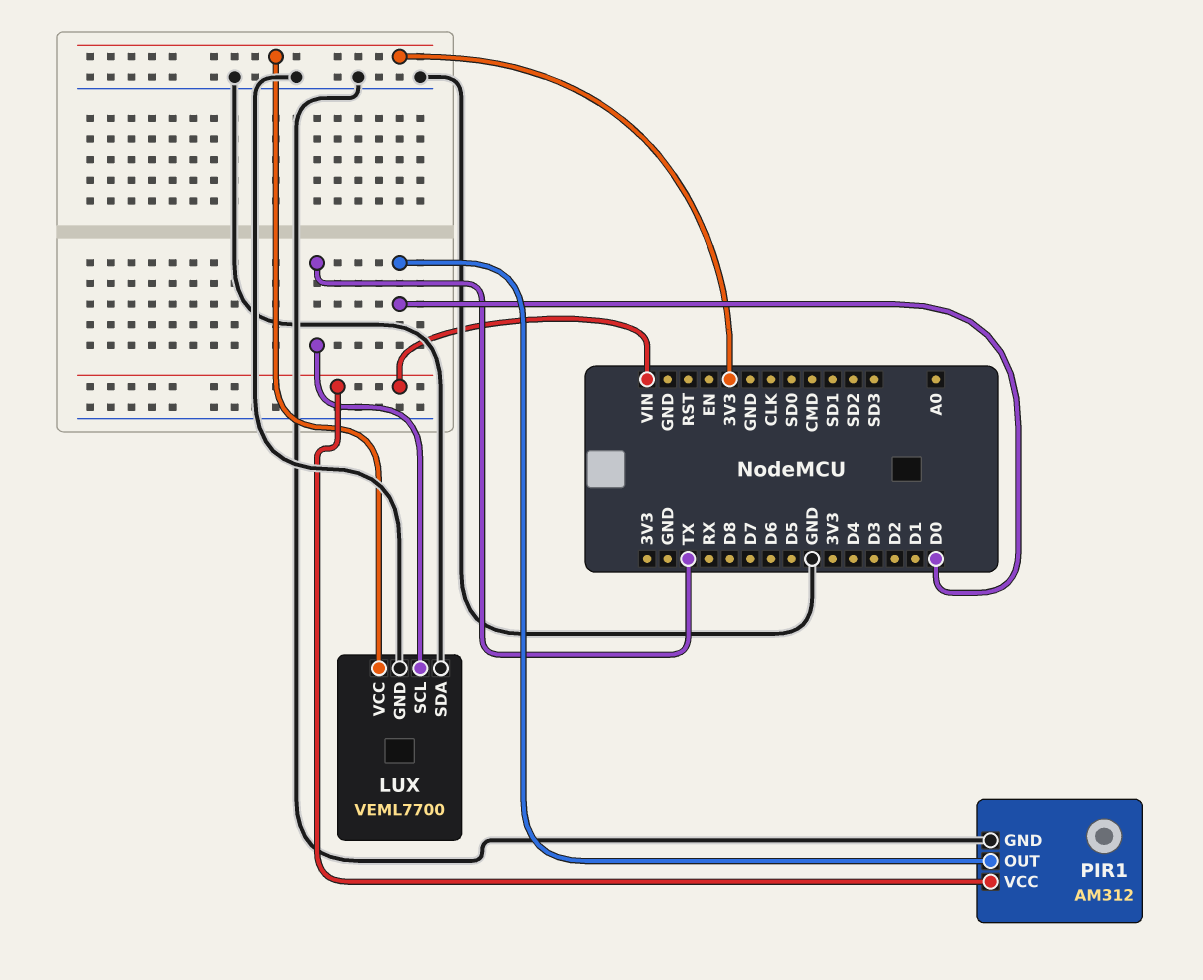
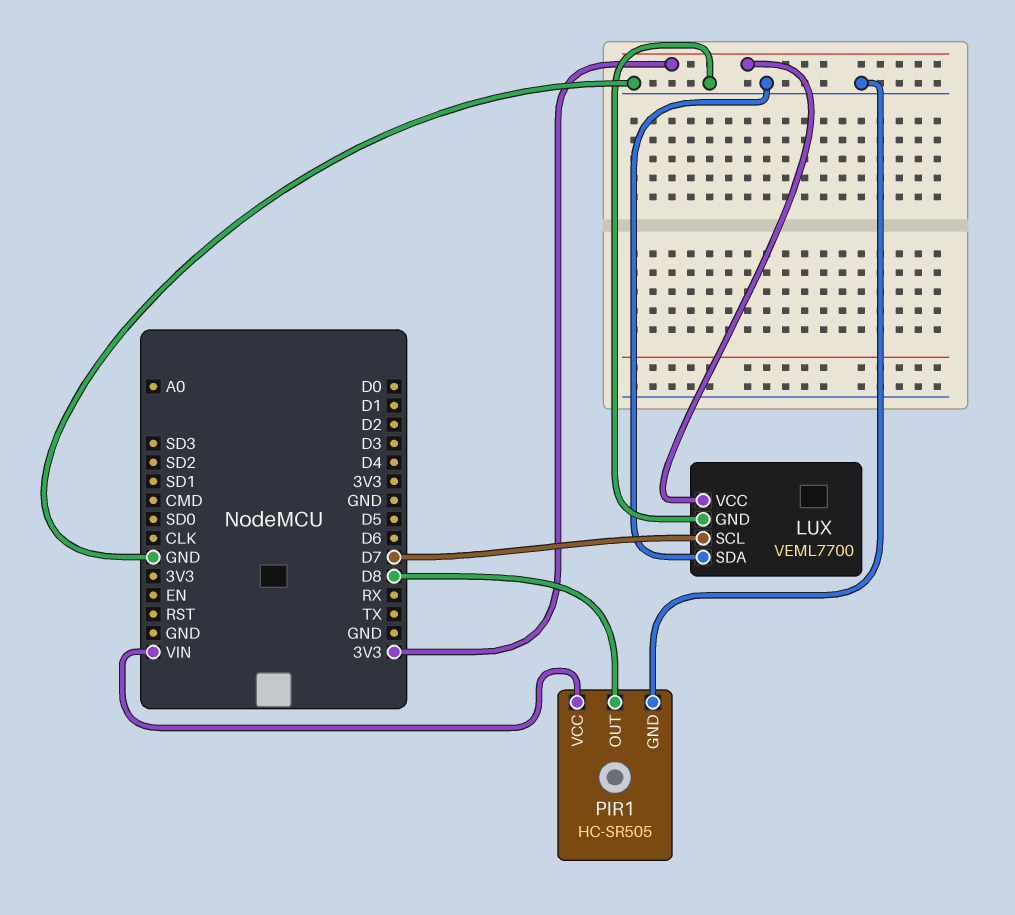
LUX pin SCL: TX -> D7
PIR1: AM312 -> HC-SR505
PIR1 pin OUT: D0 -> D8

